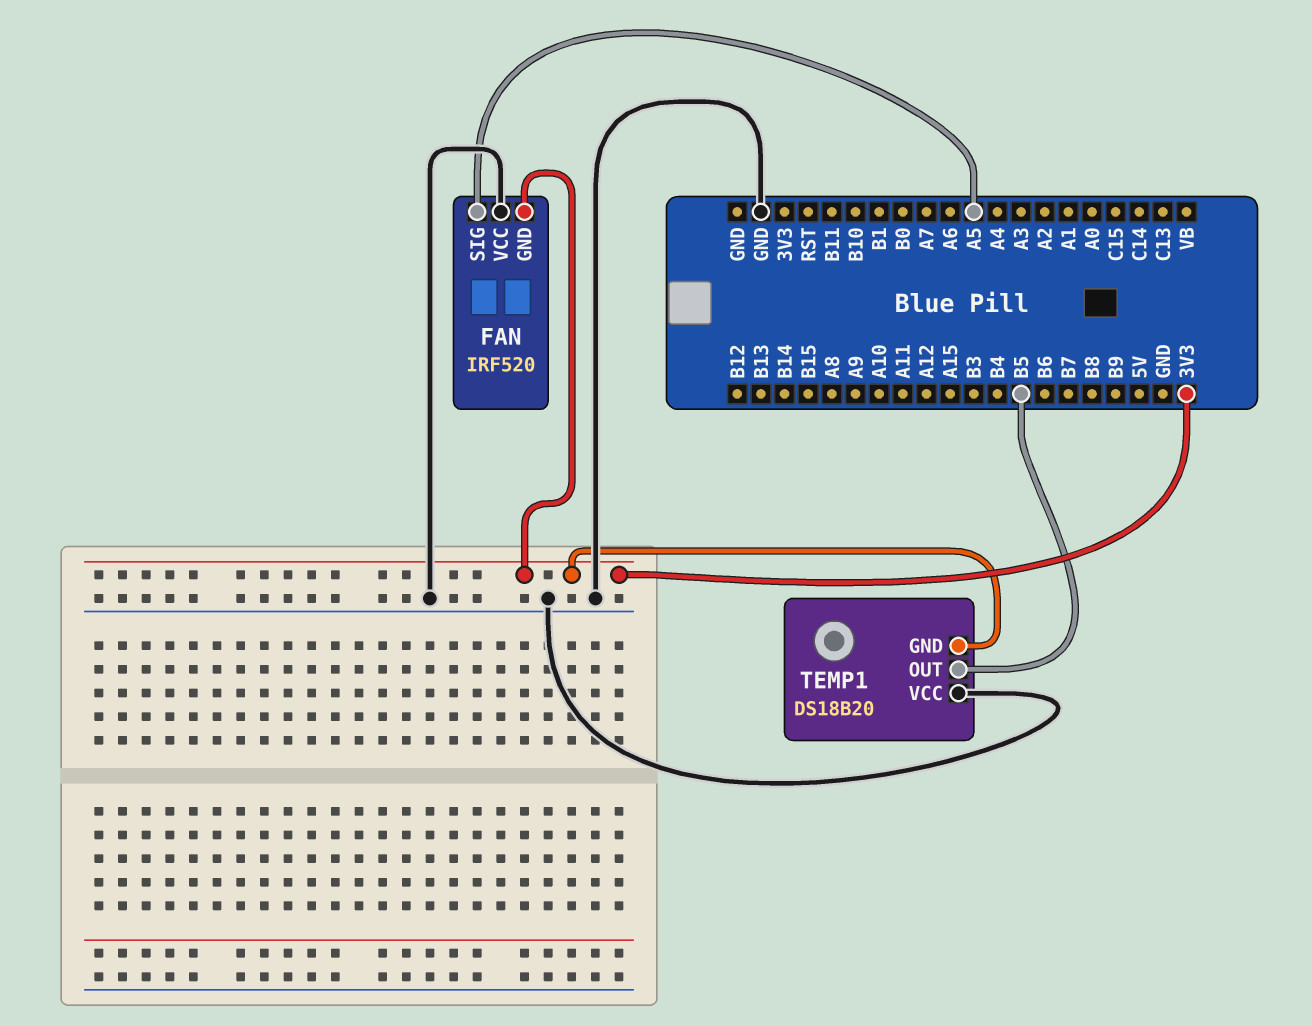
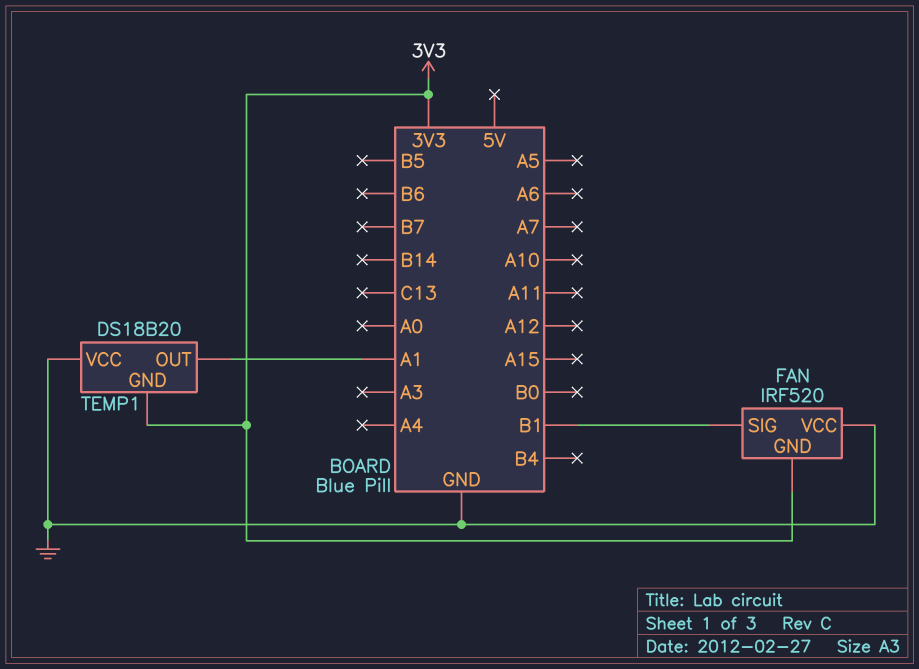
FAN pin SIG: A5 -> B1
TEMP1 pin OUT: B5 -> A1

